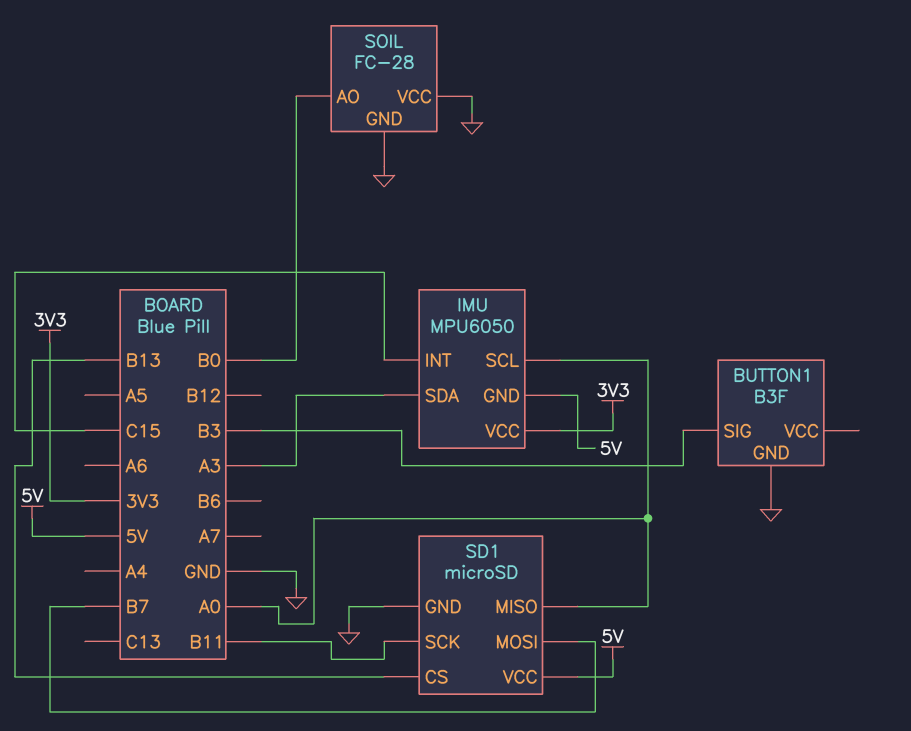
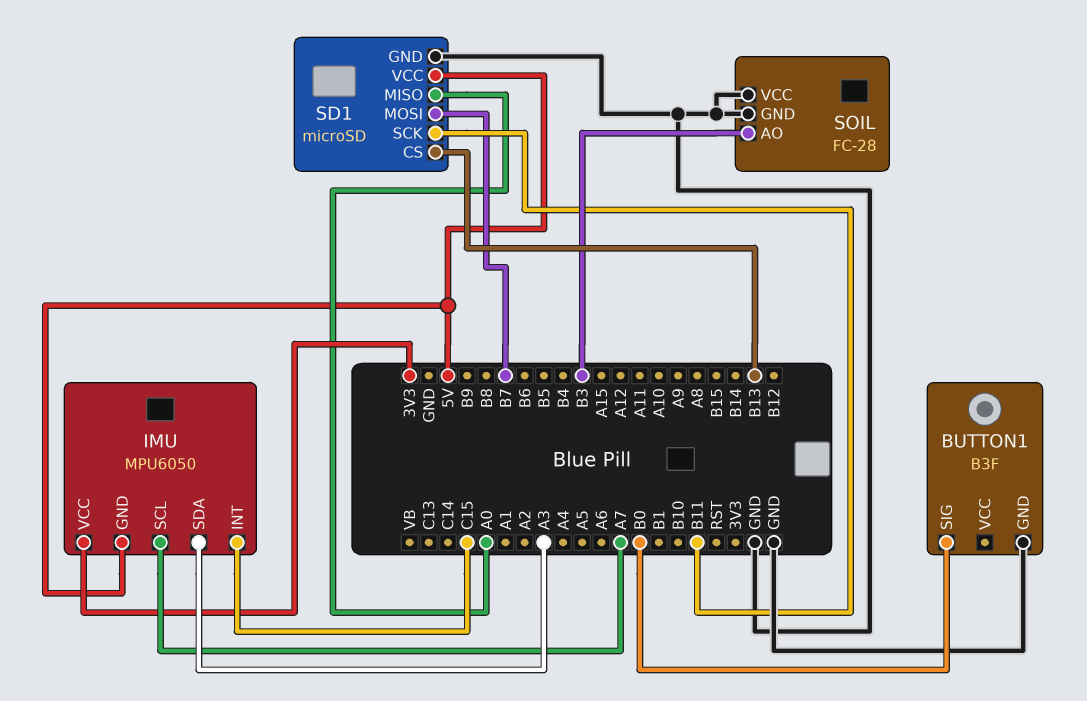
BUTTON1 pin SIG: B3 -> B0
IMU pin SCL: A0 -> A7
SOIL pin AO: B0 -> B3

